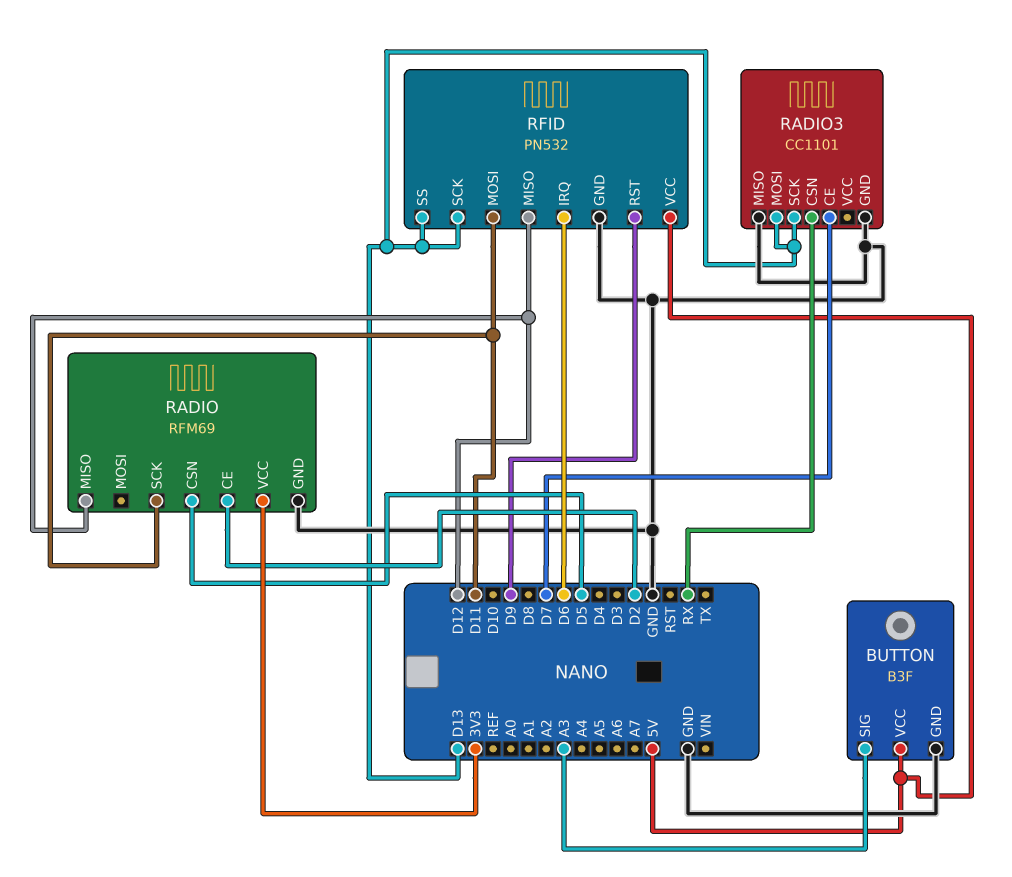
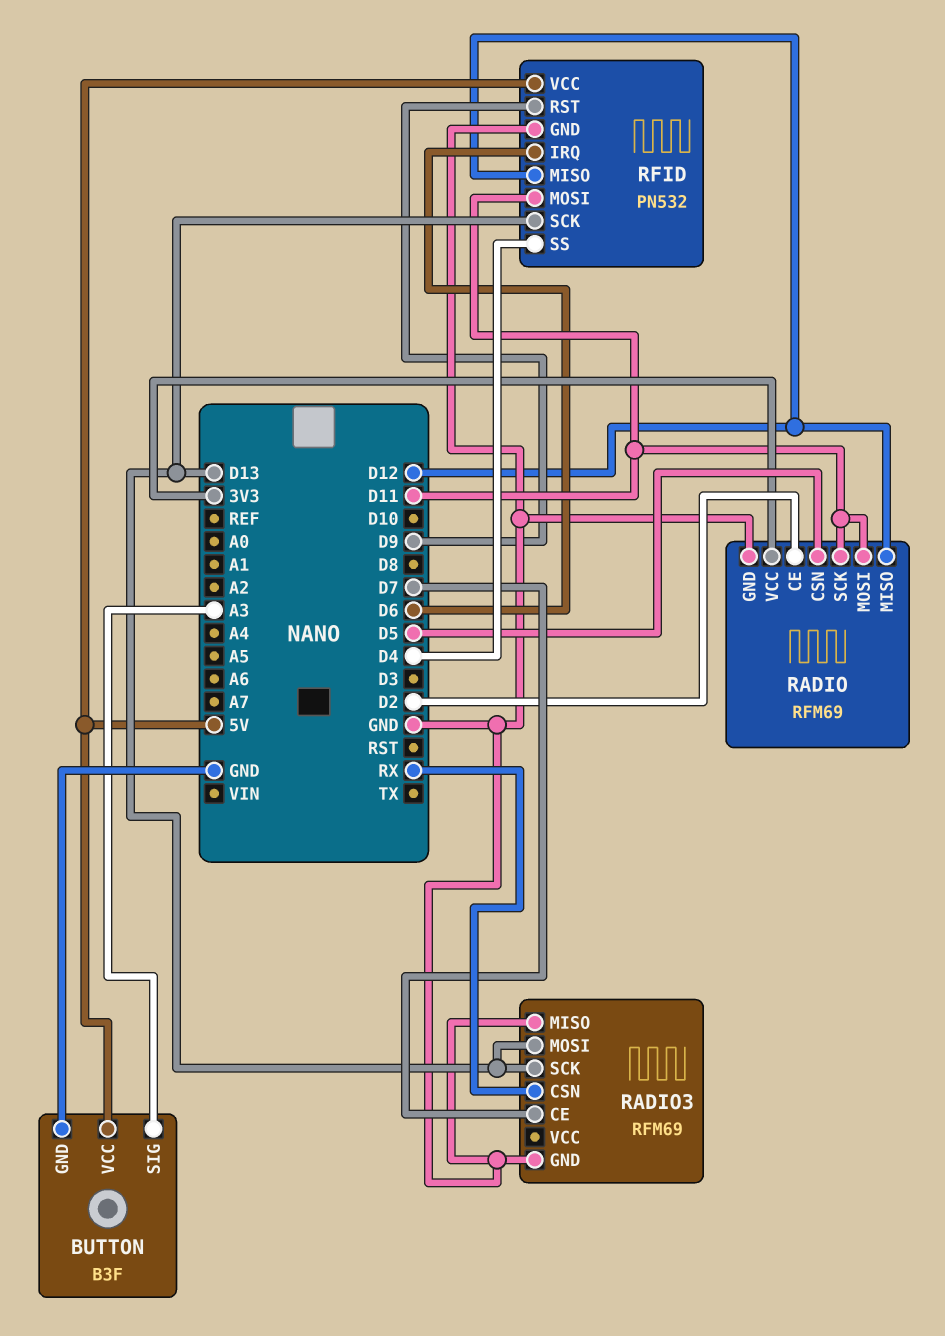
RADIO pin MOSI: none -> D11
RADIO3: CC1101 -> RFM69
RFID pin SS: D13 -> D4

